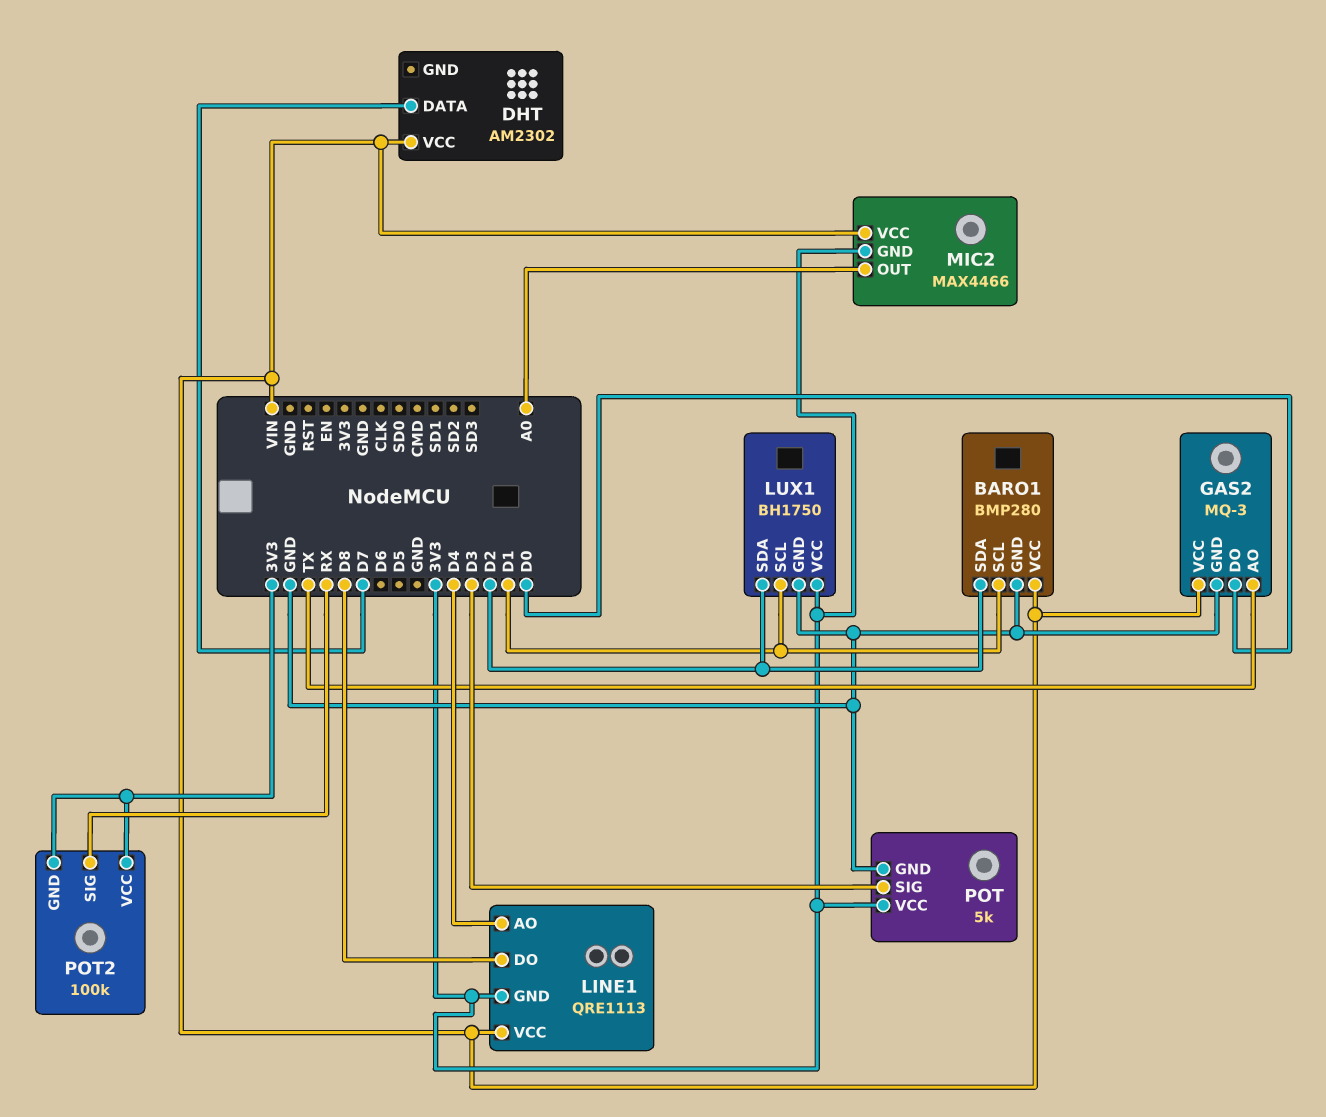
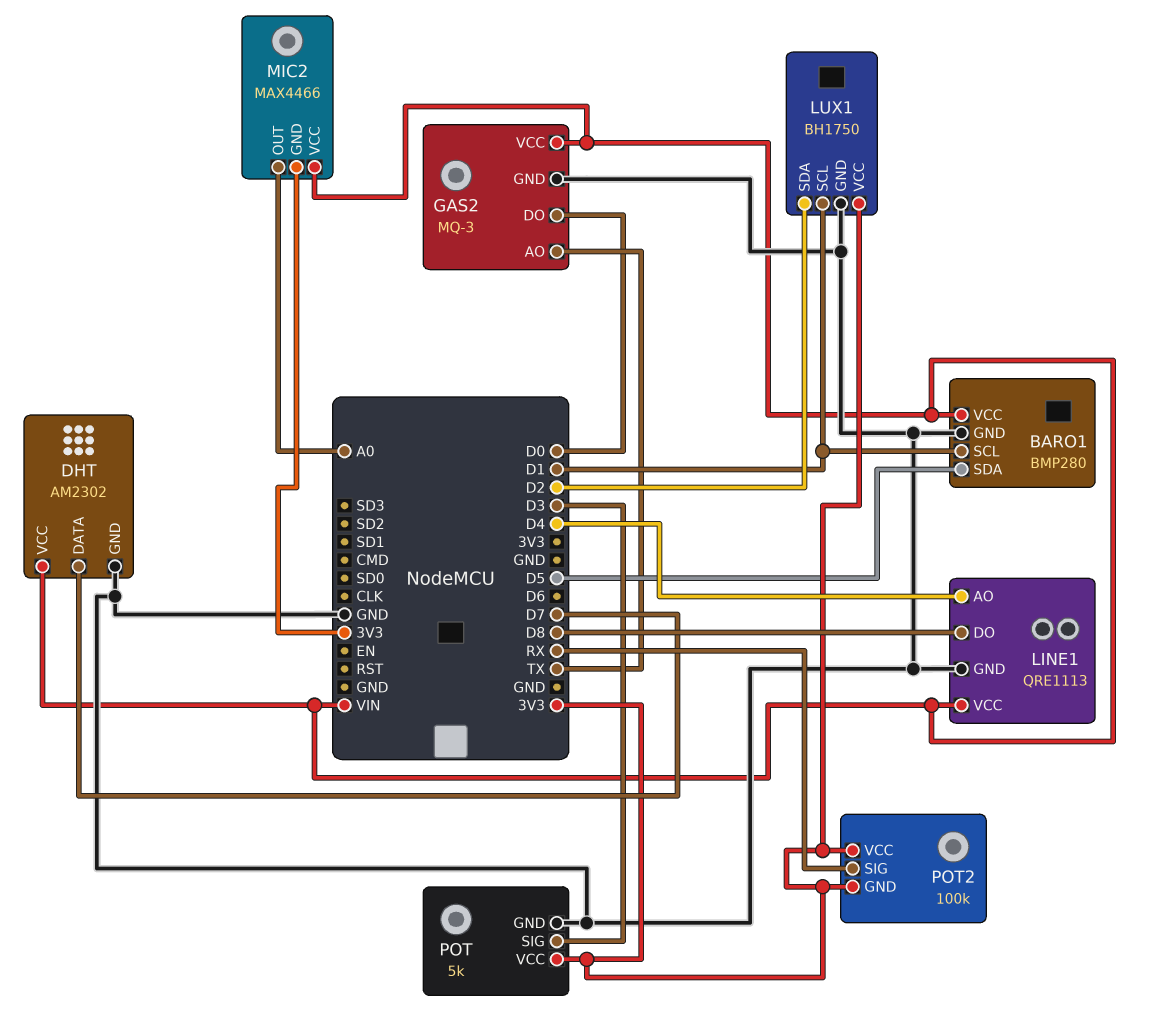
BARO1 pin SDA: D2 -> D5
DHT pin GND: none -> GND
LINE1 pin GND: 3V3 -> GND

